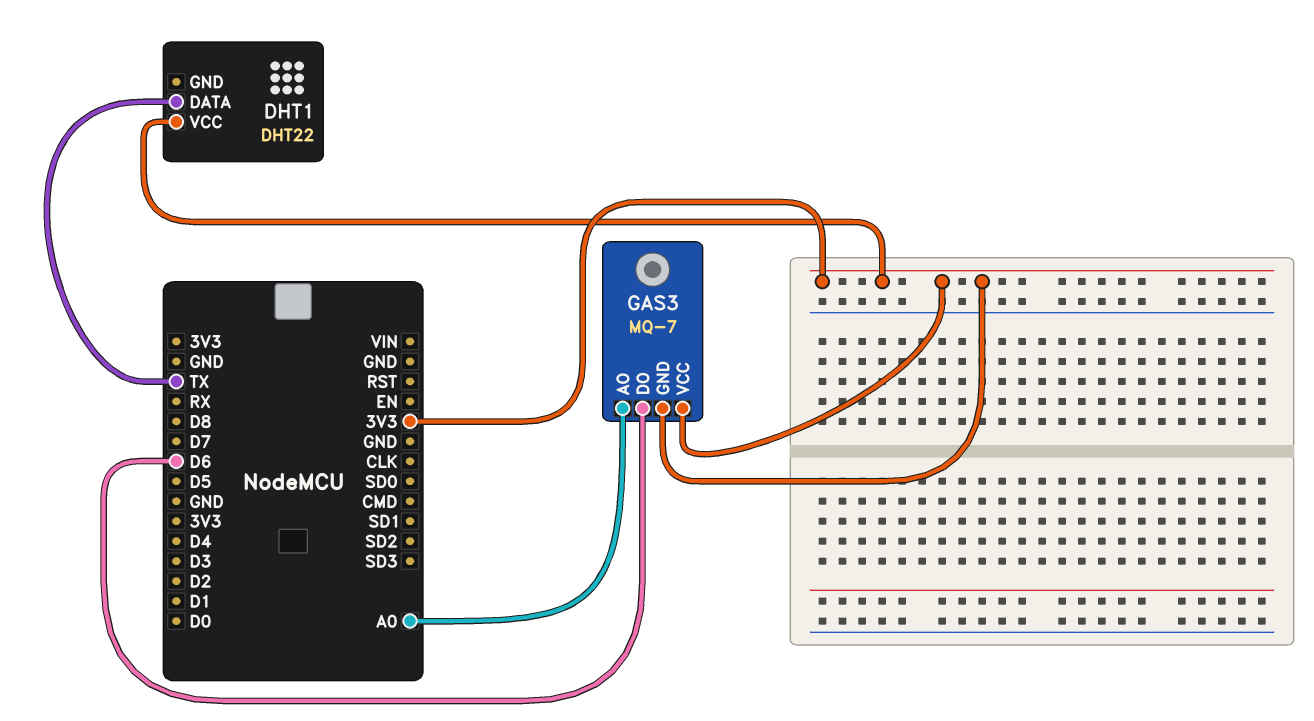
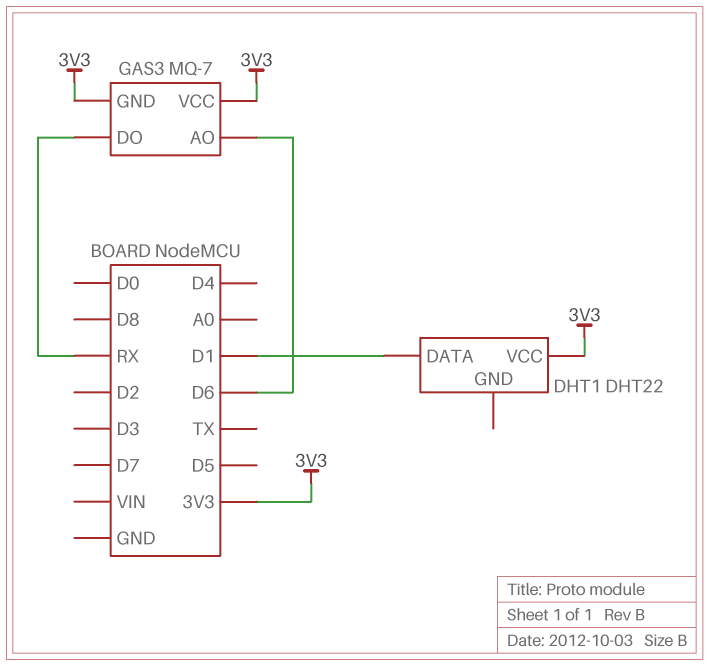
DHT1 pin DATA: TX -> D1
GAS3 pin AO: A0 -> D6
GAS3 pin DO: D6 -> RX

